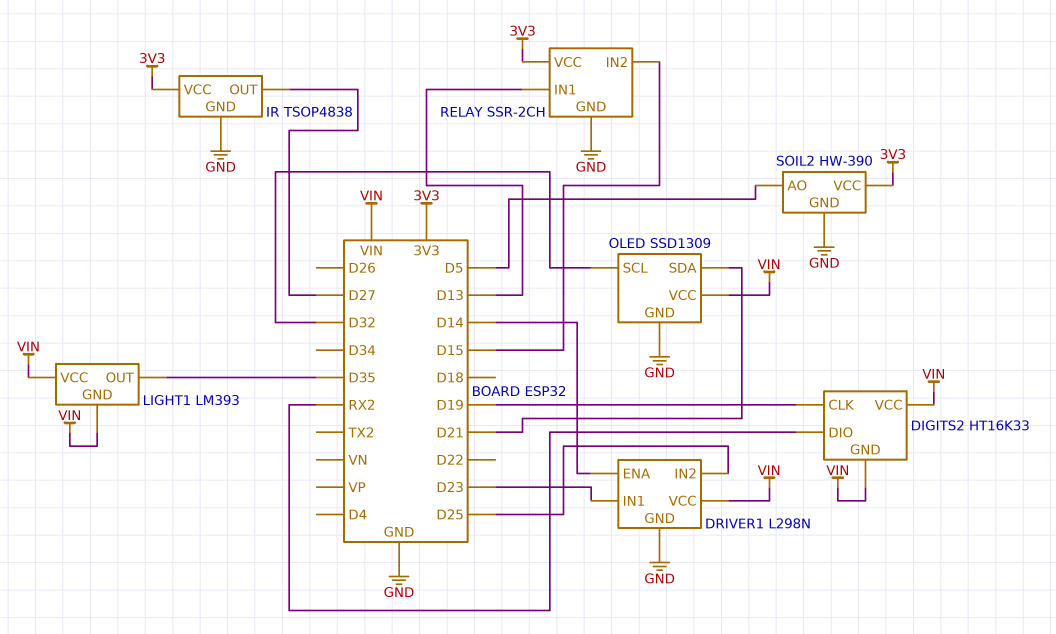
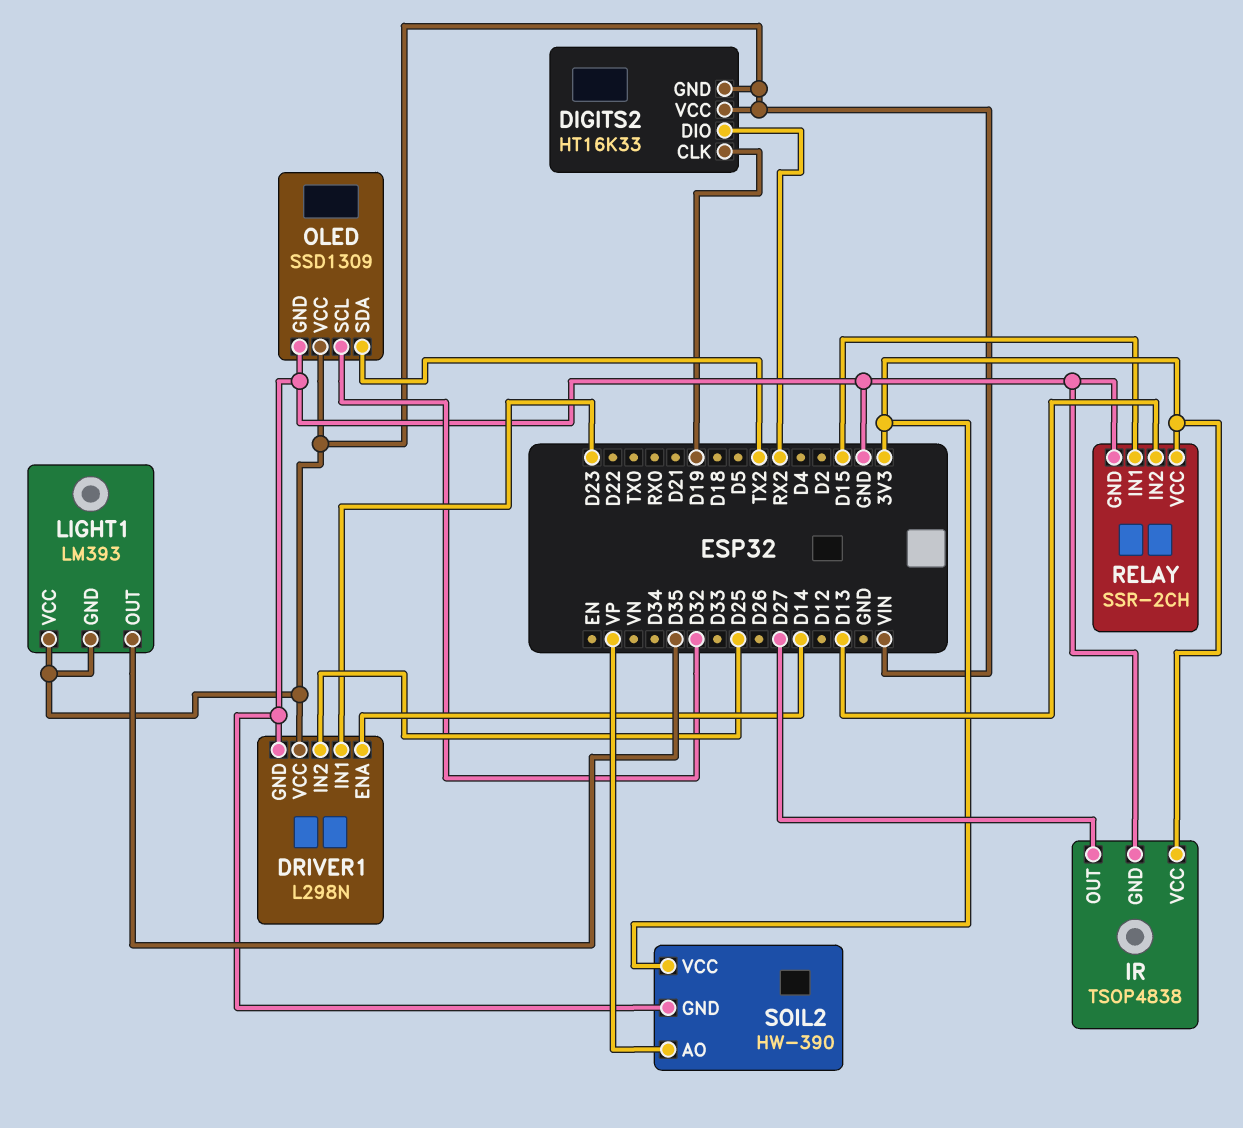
OLED pin SDA: D21 -> TX2
RELAY pin IN1: D13 -> D15
RELAY pin IN2: D15 -> D13
SOIL2 pin AO: D5 -> VP

